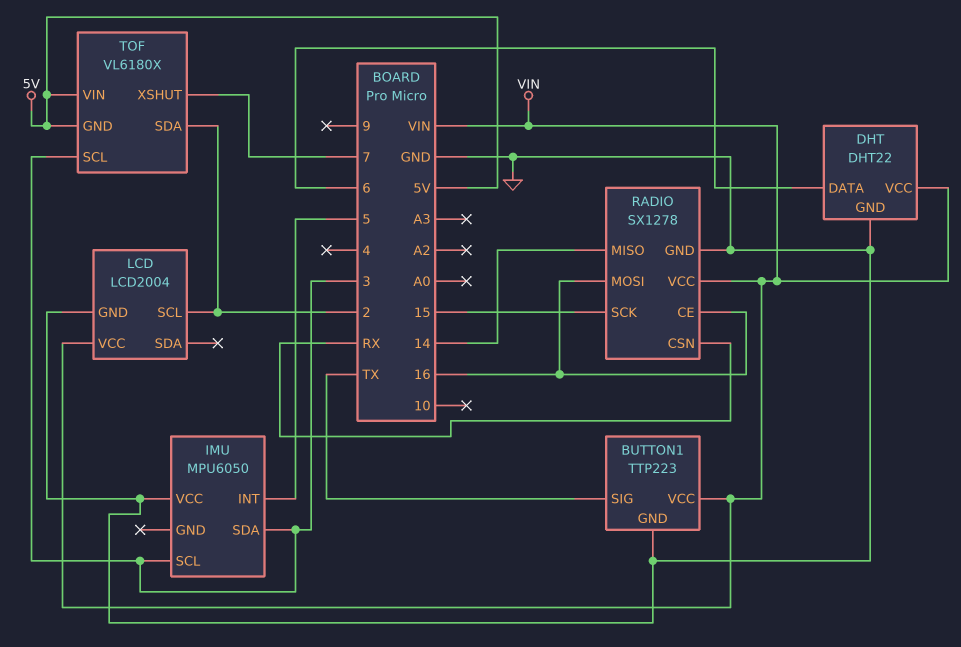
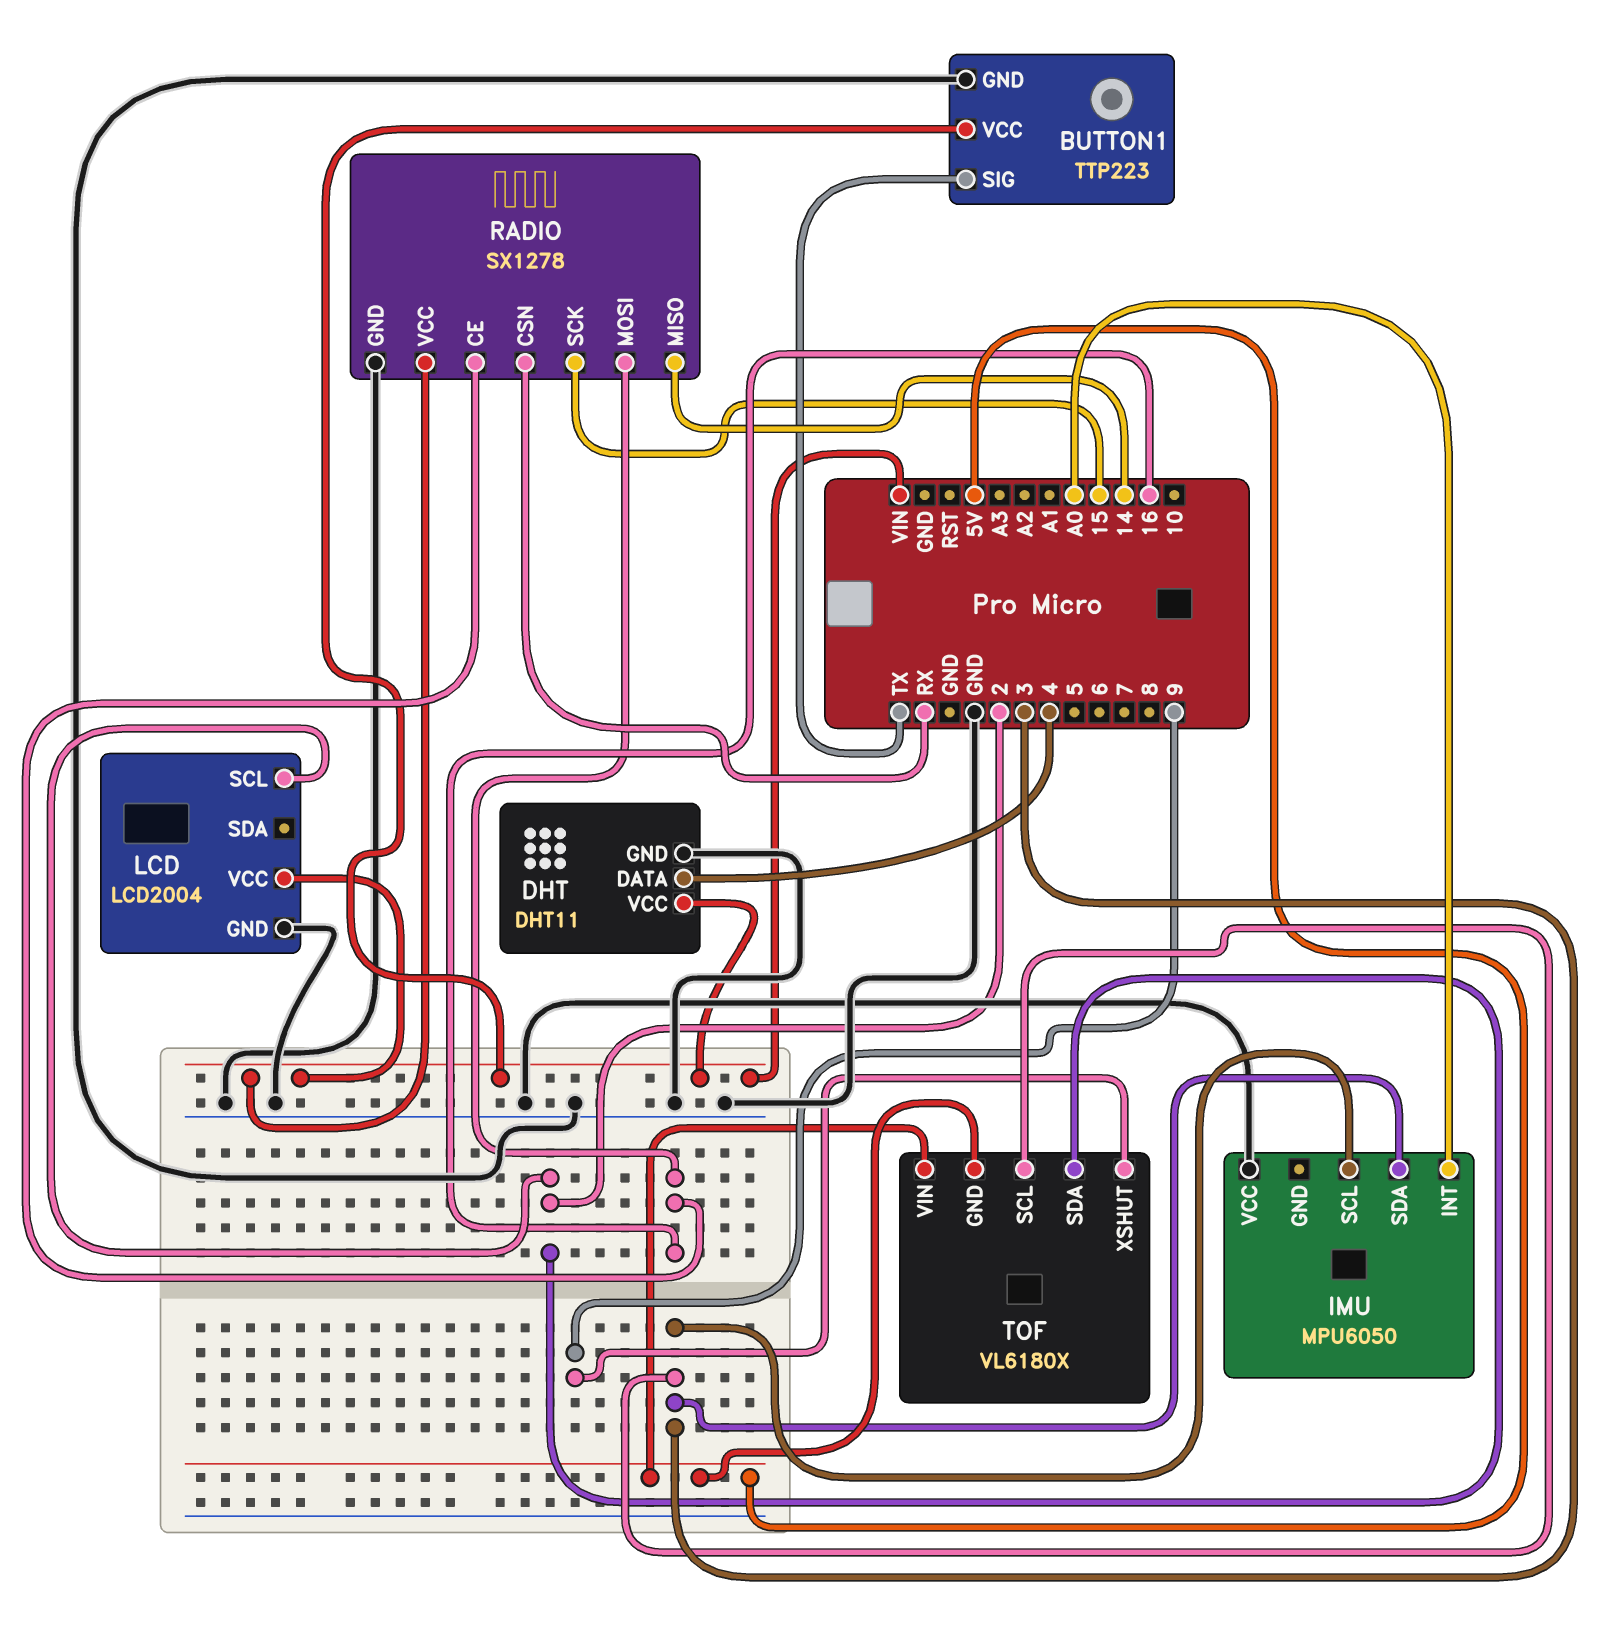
DHT: DHT22 -> DHT11
DHT pin DATA: 6 -> 4
IMU pin INT: 5 -> A0
TOF pin XSHUT: 7 -> 9

